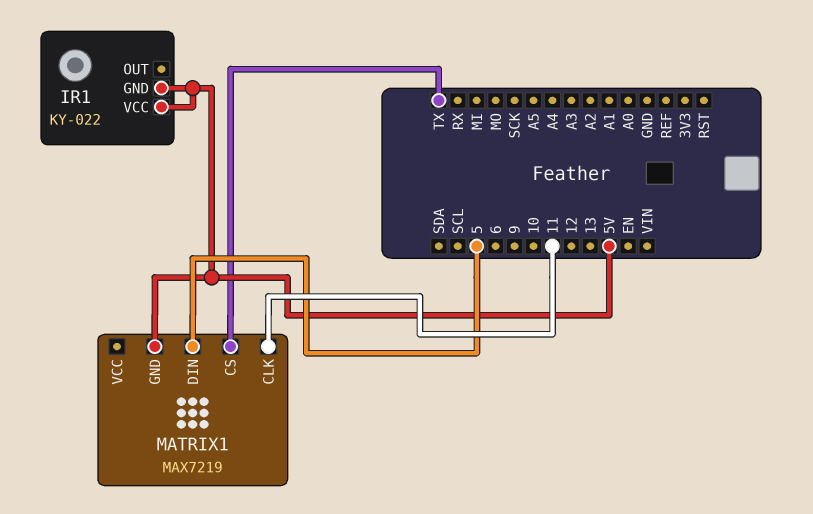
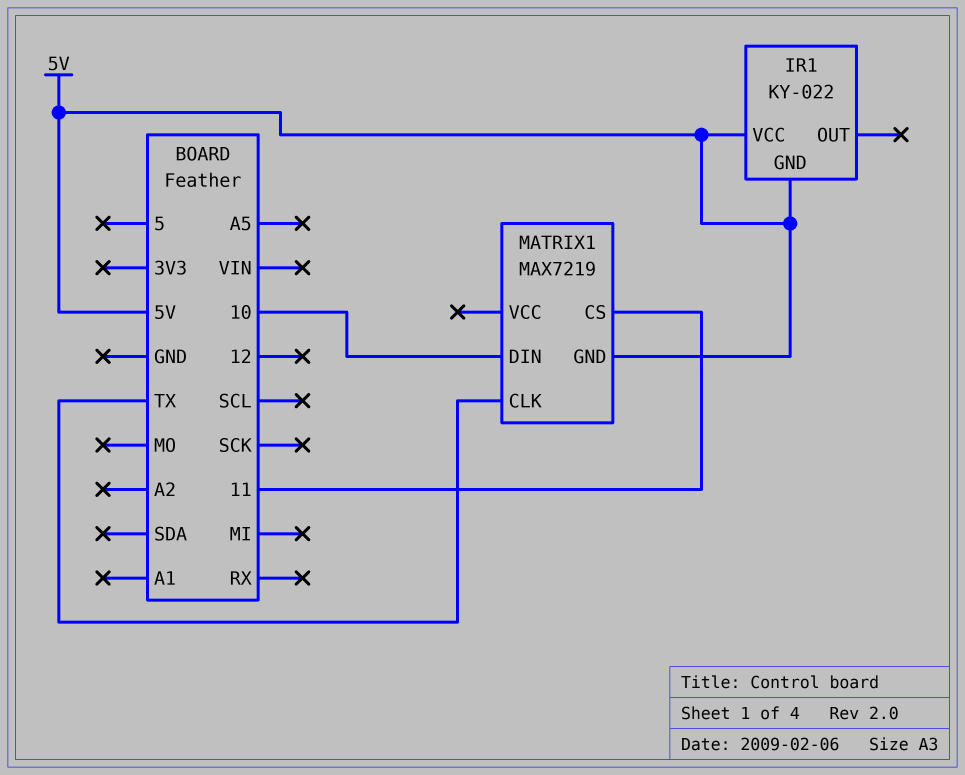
MATRIX1 pin CLK: 11 -> TX
MATRIX1 pin CS: TX -> 11
MATRIX1 pin DIN: 5 -> 10

